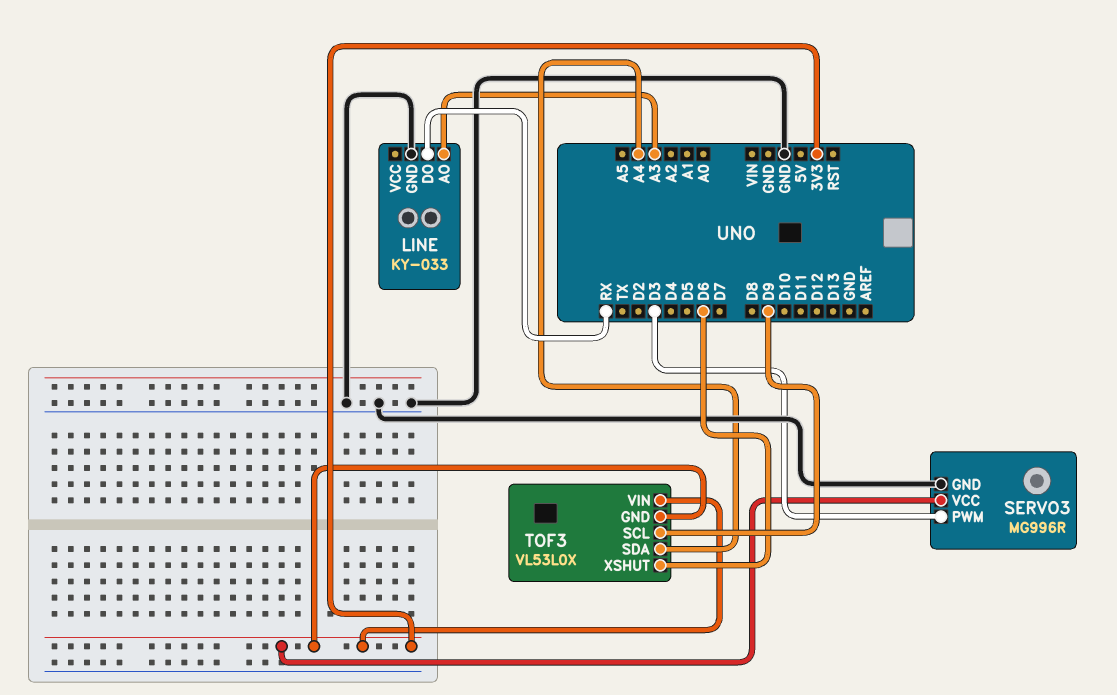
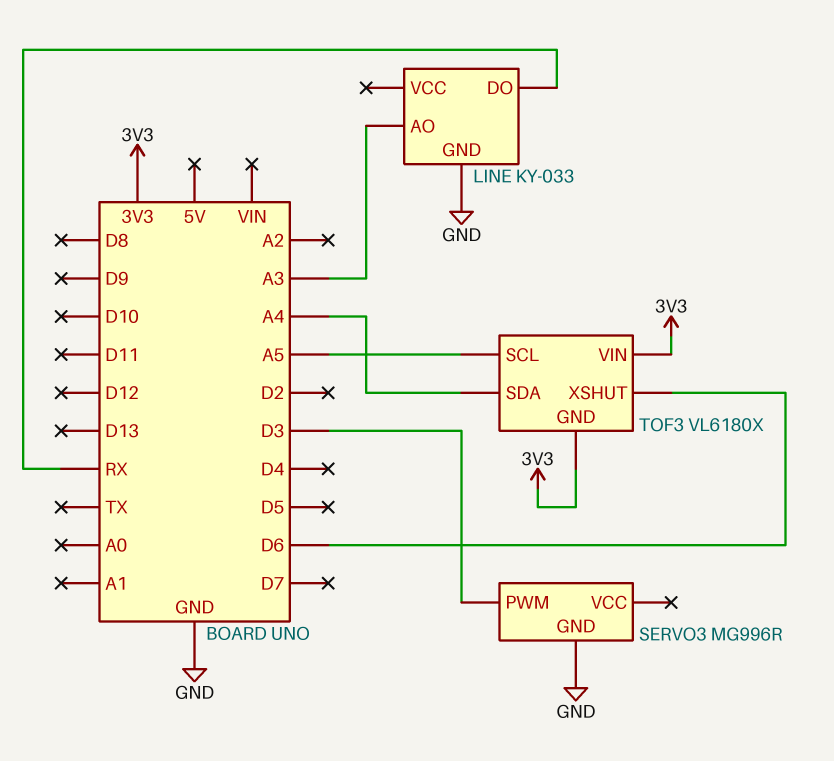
SERVO3 pin VCC: 3V3 -> none
TOF3: VL53L0X -> VL6180X
TOF3 pin SCL: D9 -> A5

